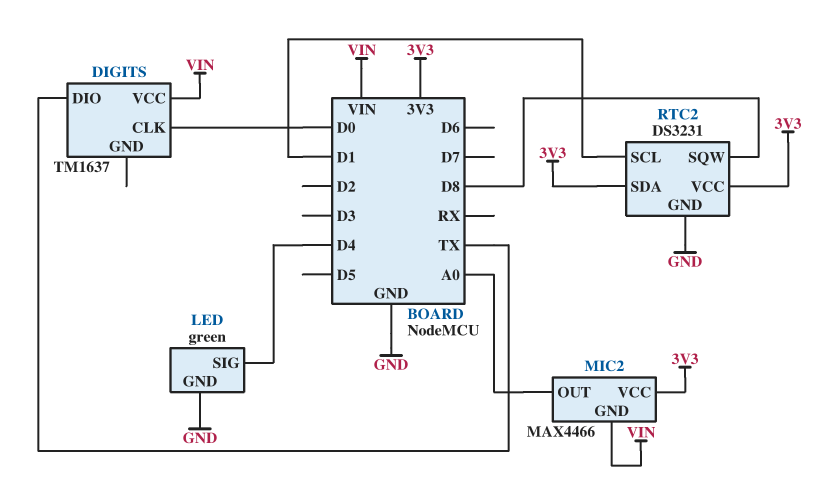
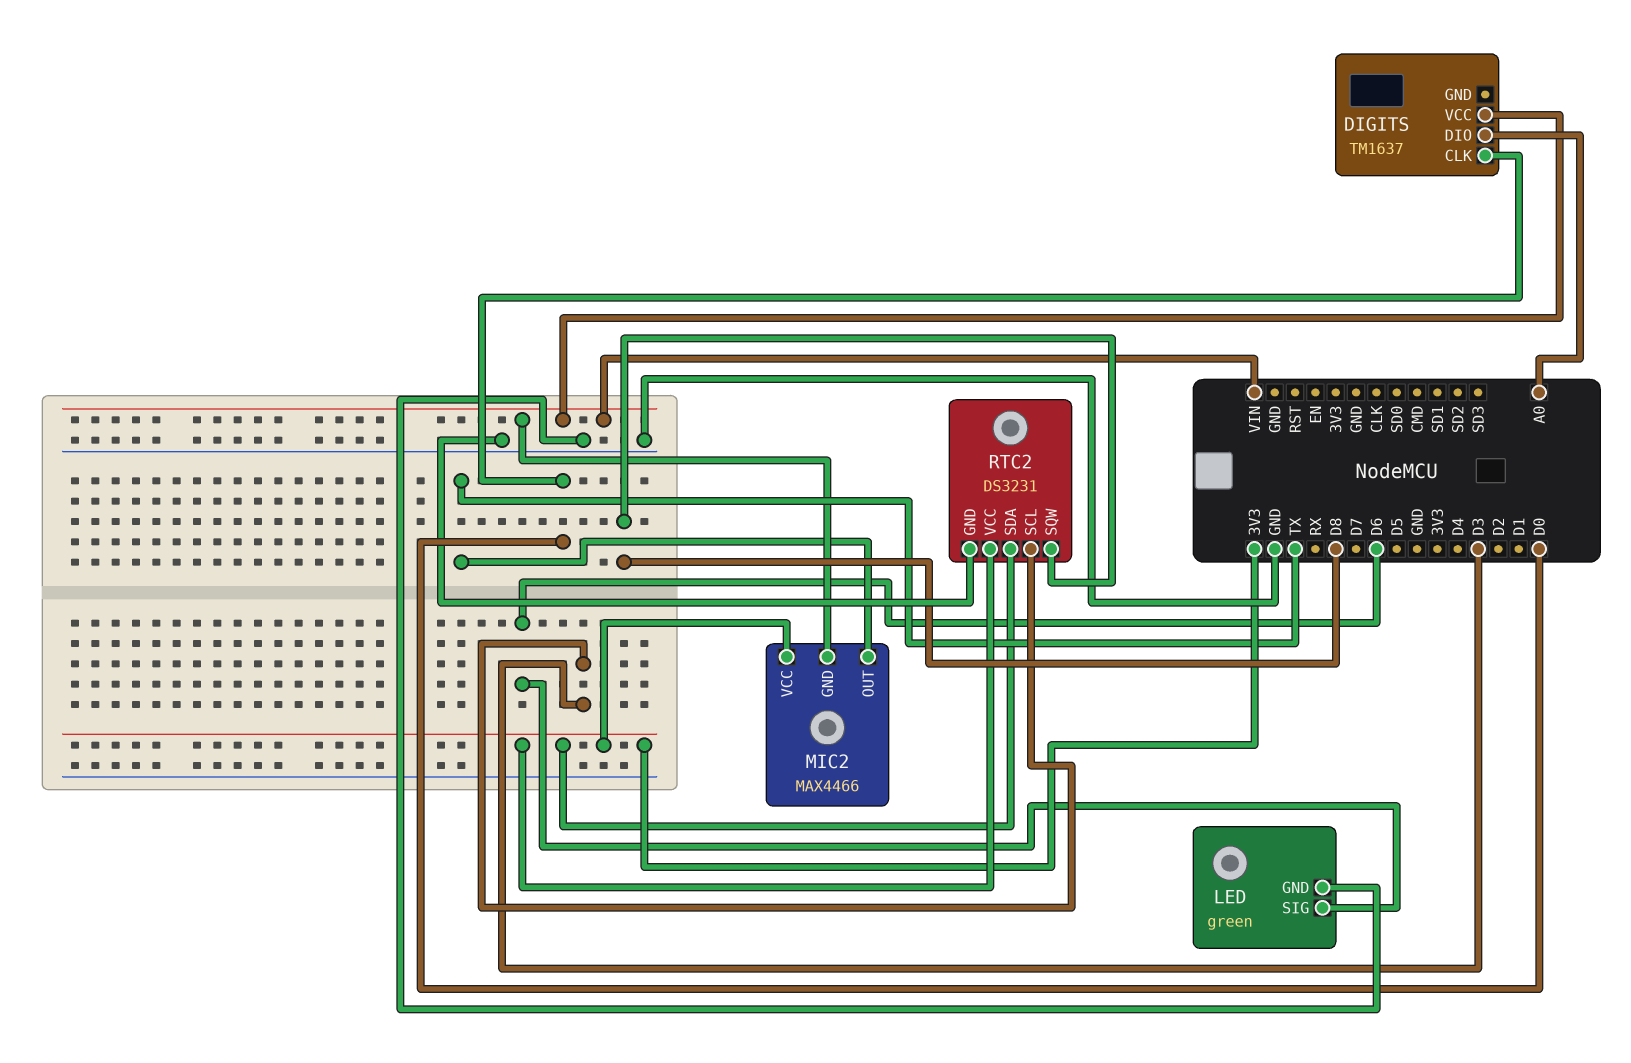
DIGITS pin DIO: TX -> A0
LED pin SIG: D4 -> D6
MIC2 pin OUT: A0 -> TX
RTC2 pin SCL: D1 -> D3

